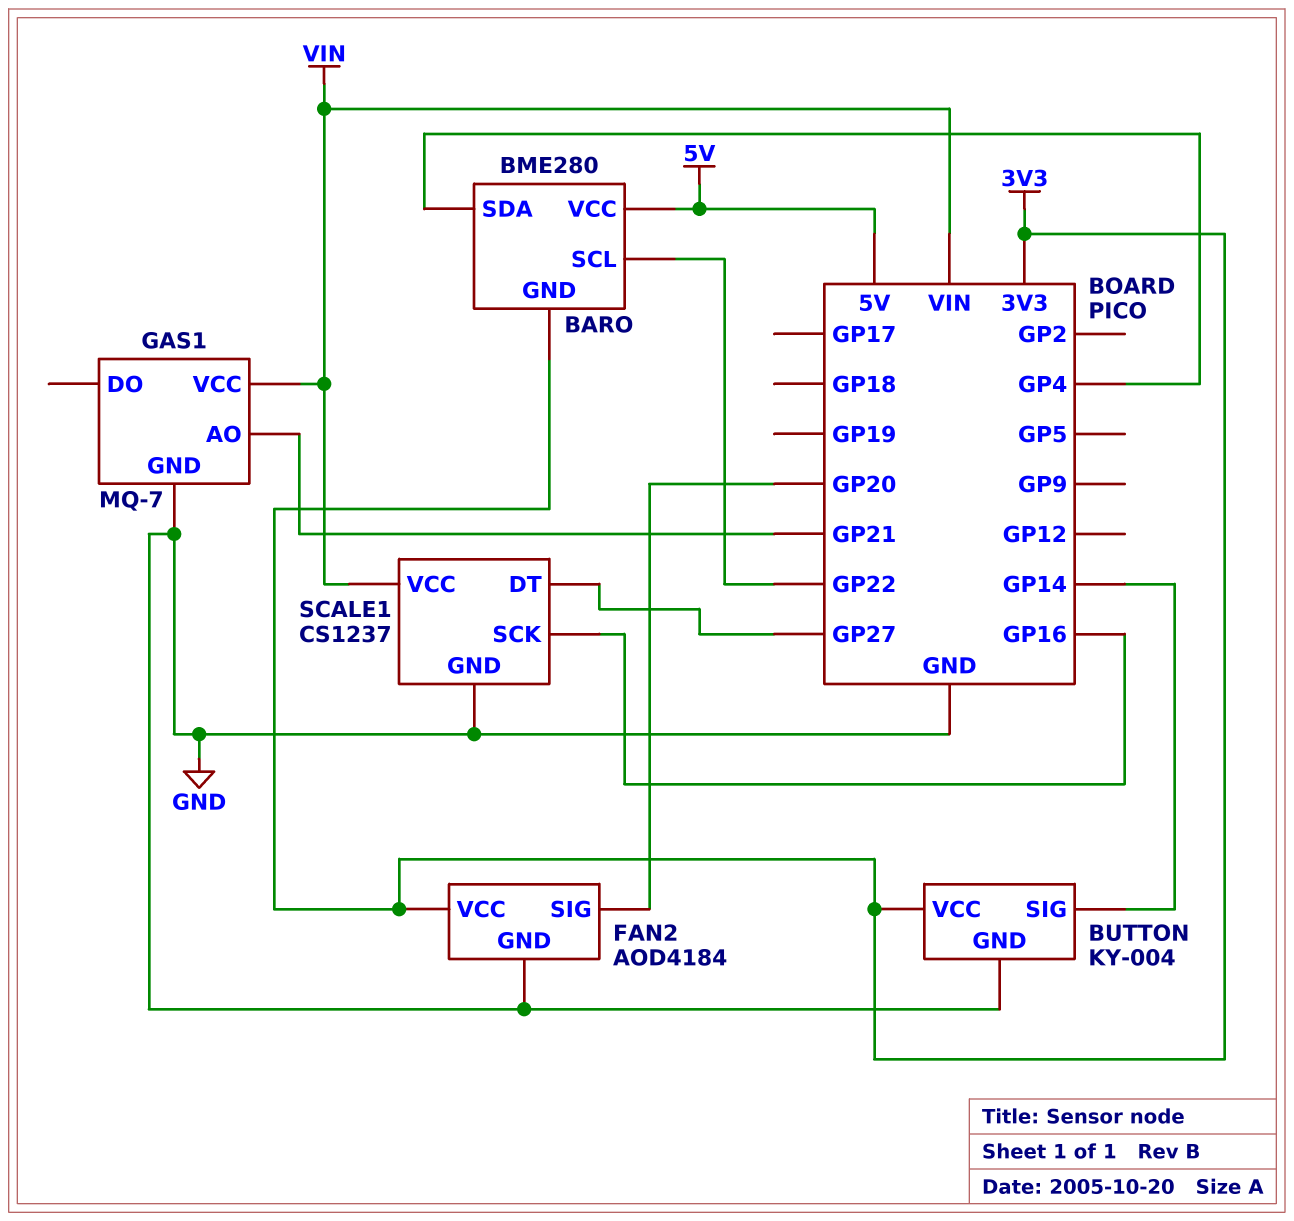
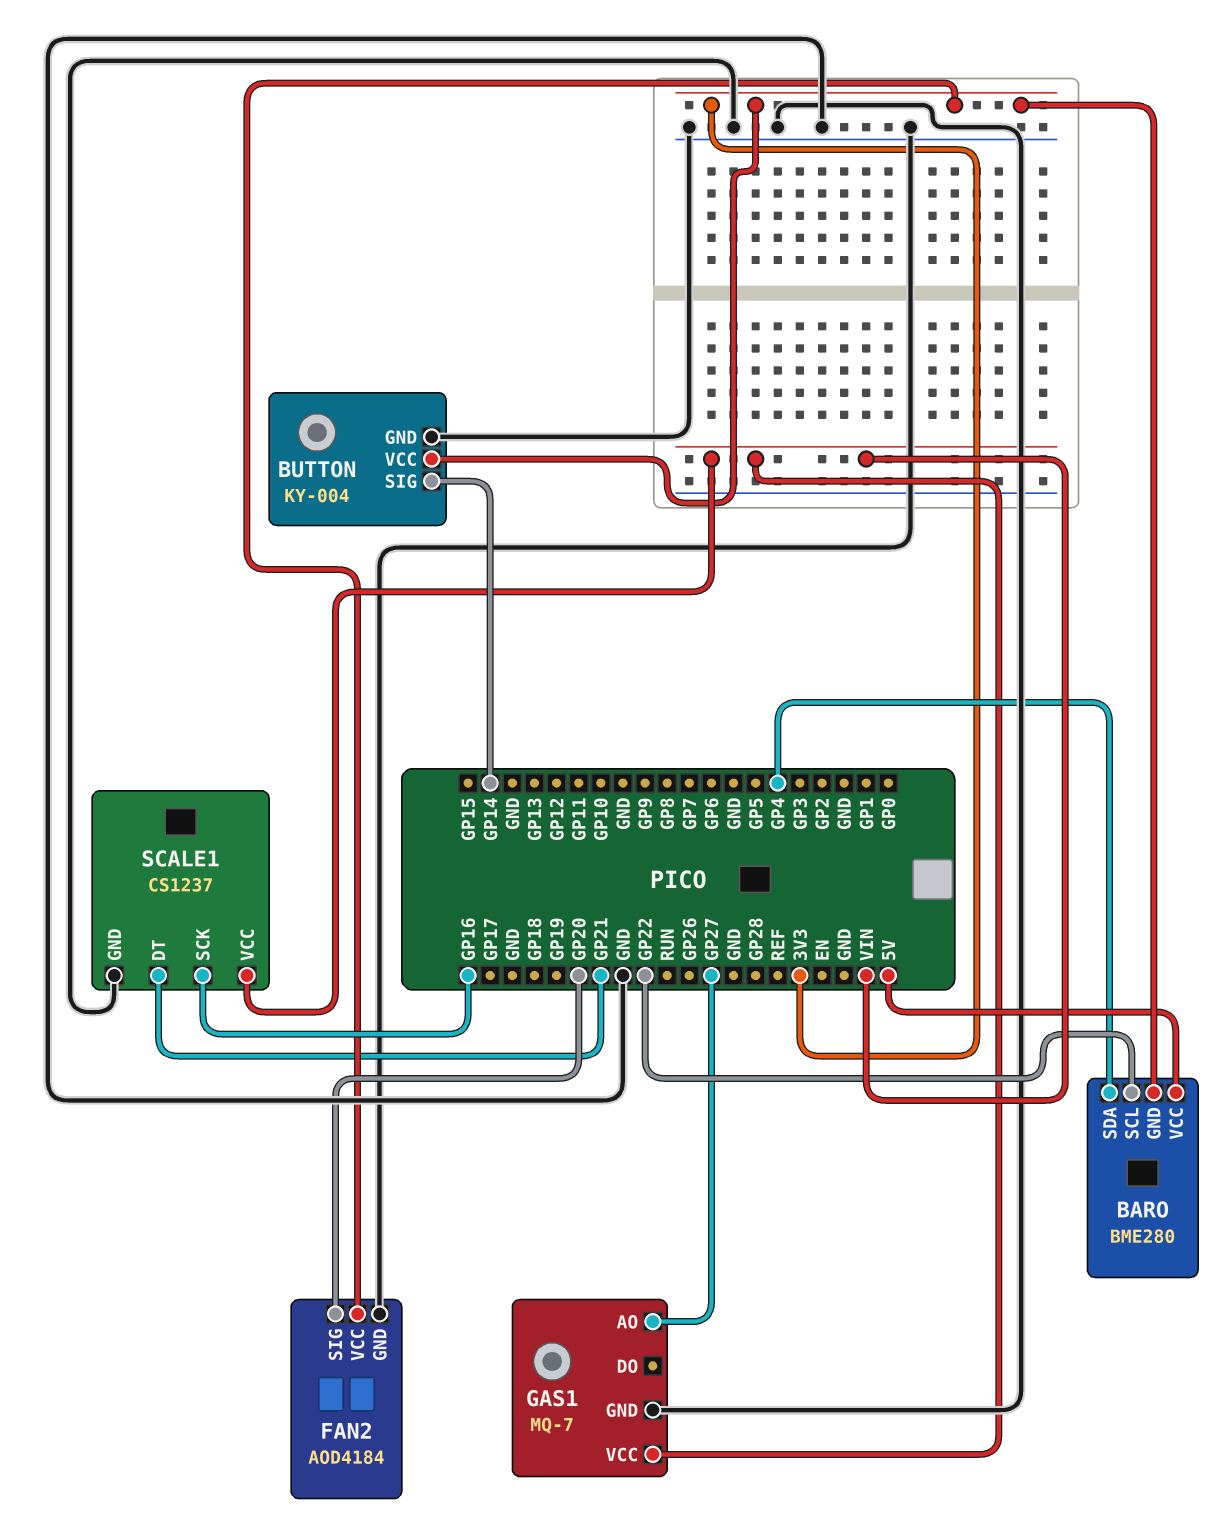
GAS1 pin AO: GP21 -> GP27
SCALE1 pin DT: GP27 -> GP21

